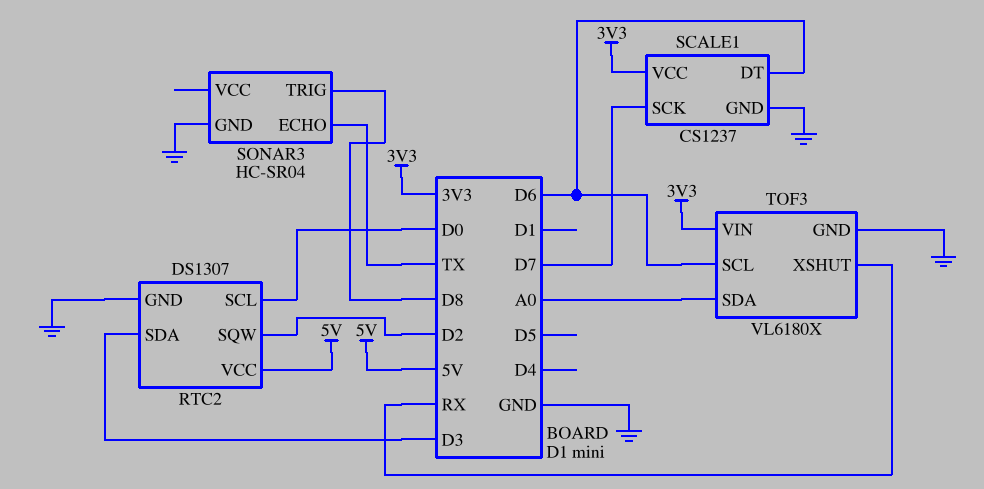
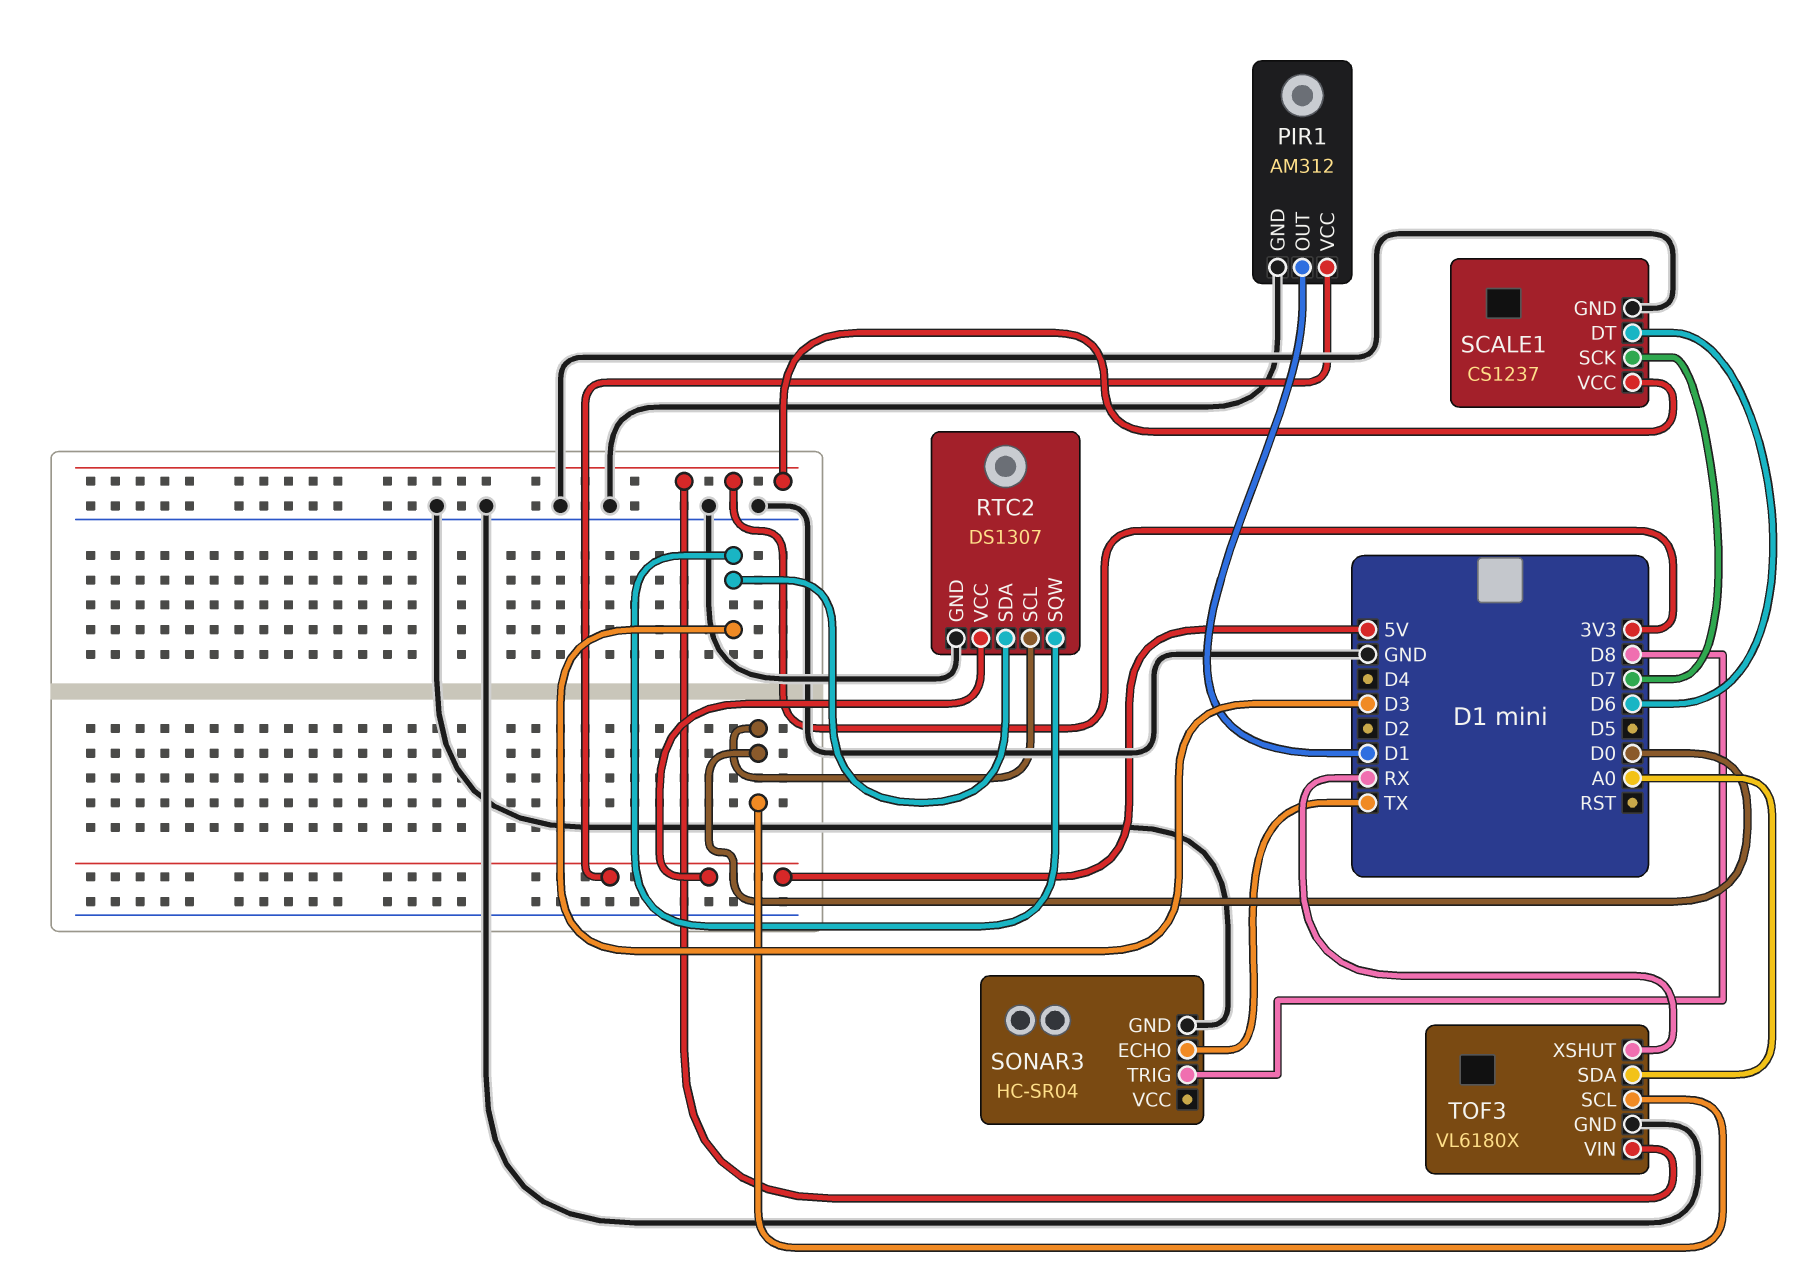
PIR1: none -> AM312
PIR1 pin GND: none -> GND
PIR1 pin OUT: none -> D1
PIR1 pin VCC: none -> 5V
RTC2 pin SQW: D2 -> D3
TOF3 pin SCL: D6 -> D0

